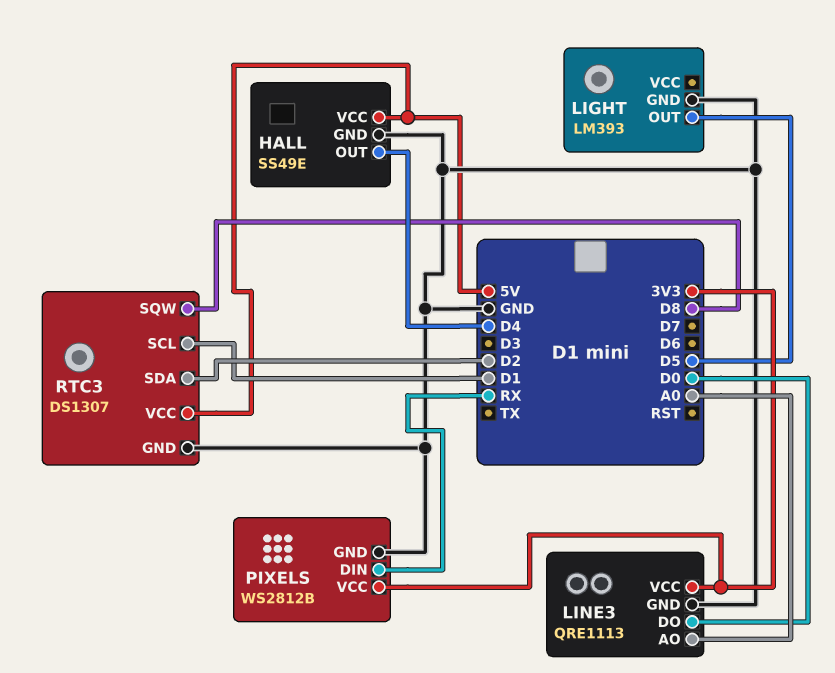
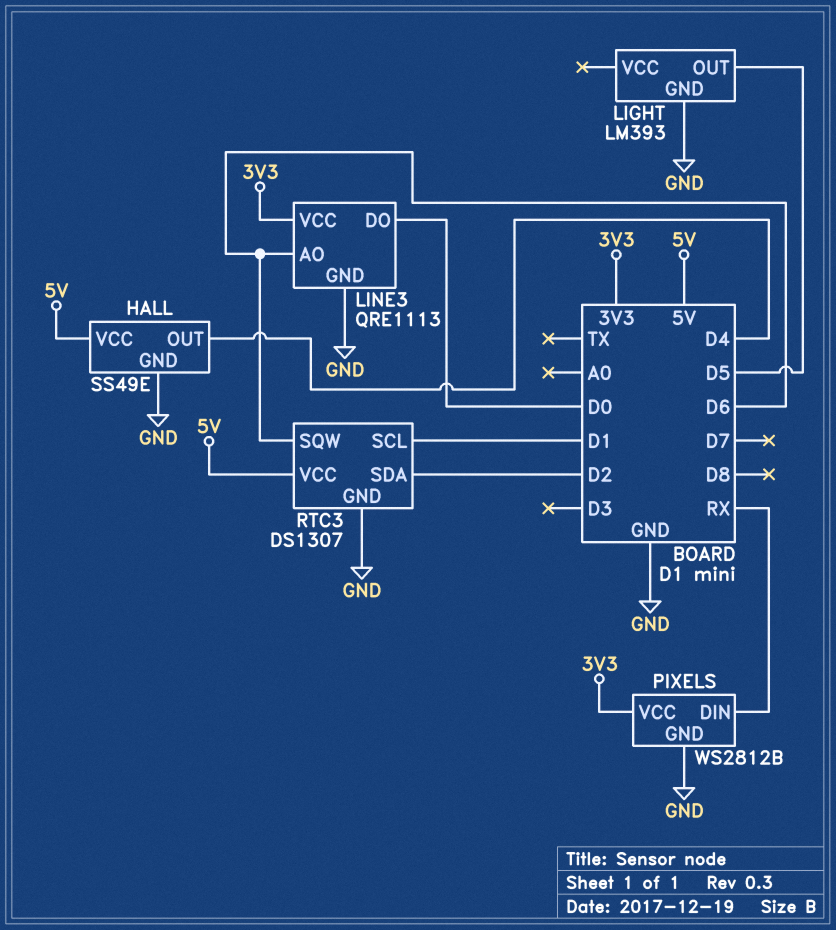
LINE3 pin AO: A0 -> D6
RTC3 pin SQW: D8 -> D6

